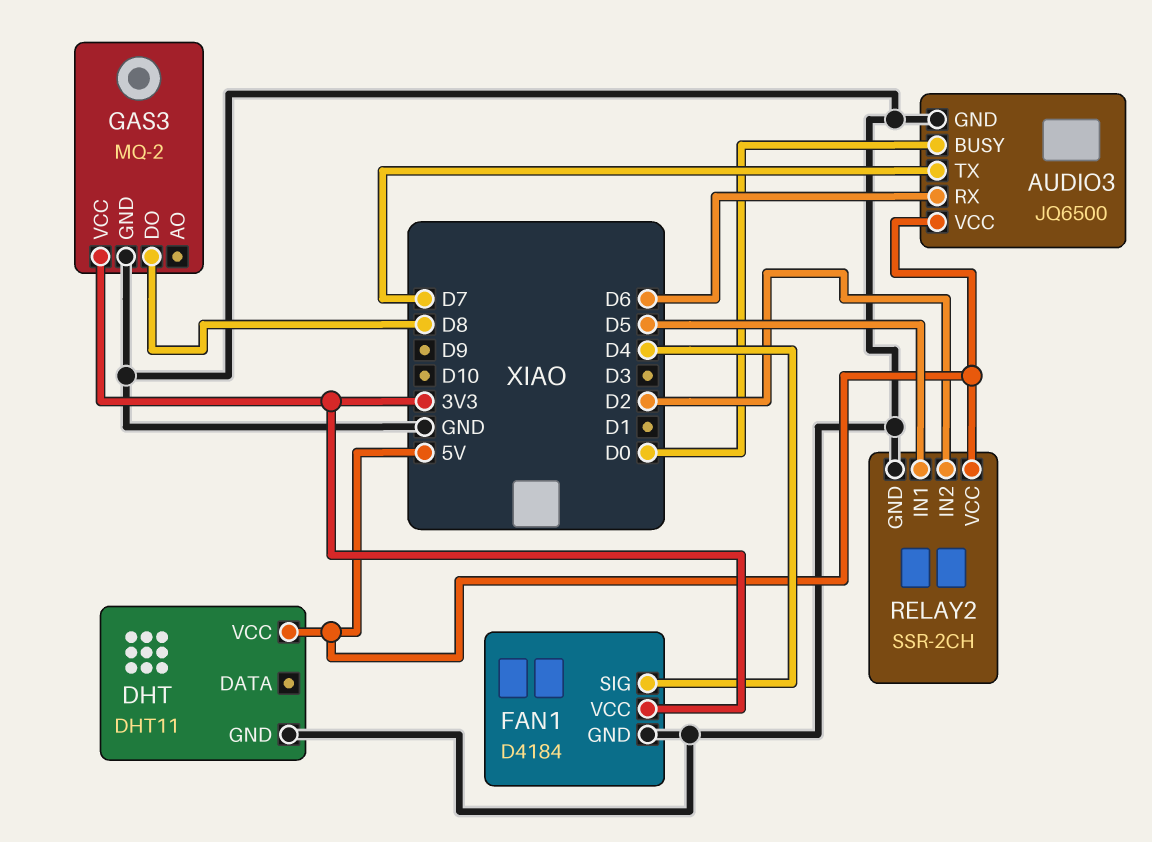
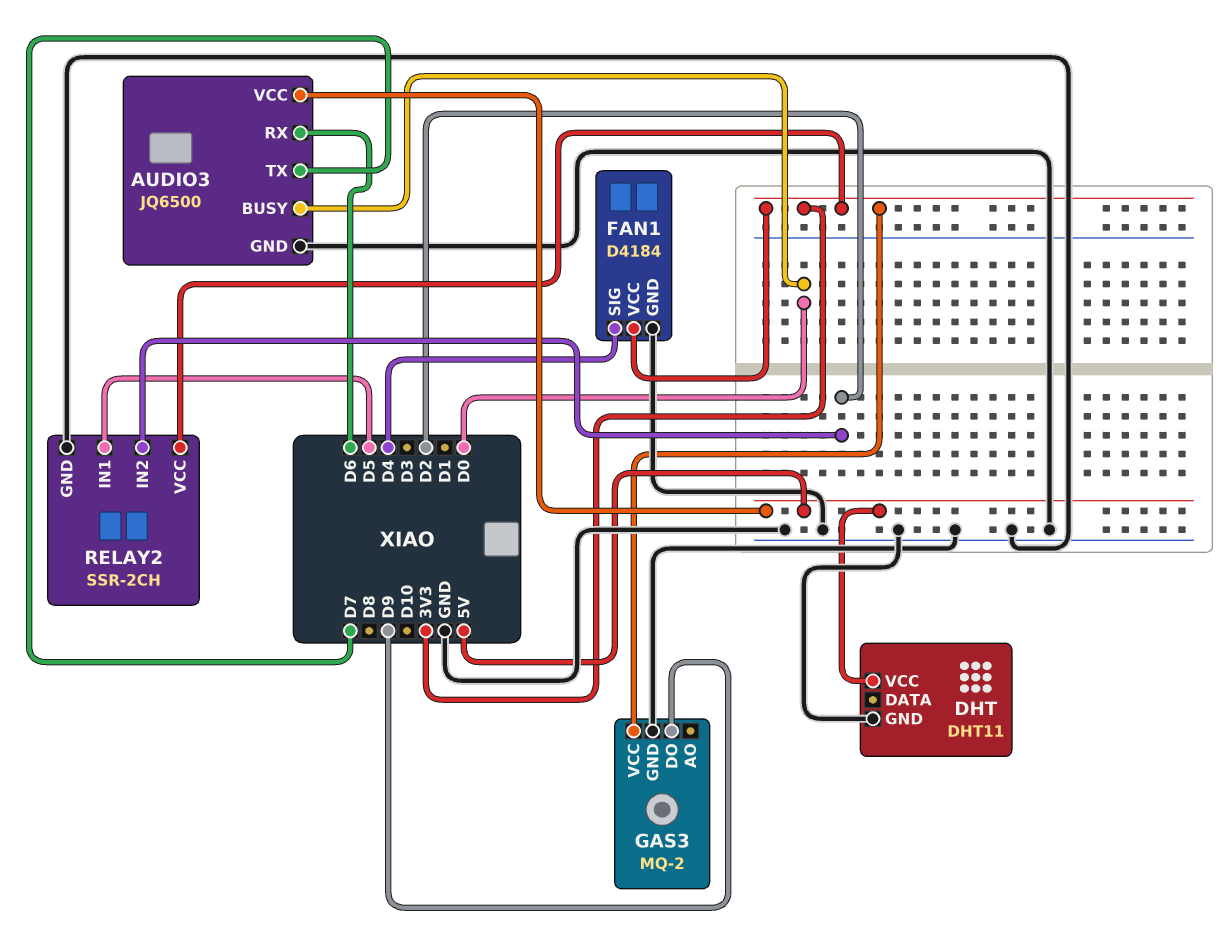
GAS3 pin DO: D8 -> D9
RELAY2 pin VCC: 5V -> 3V3

